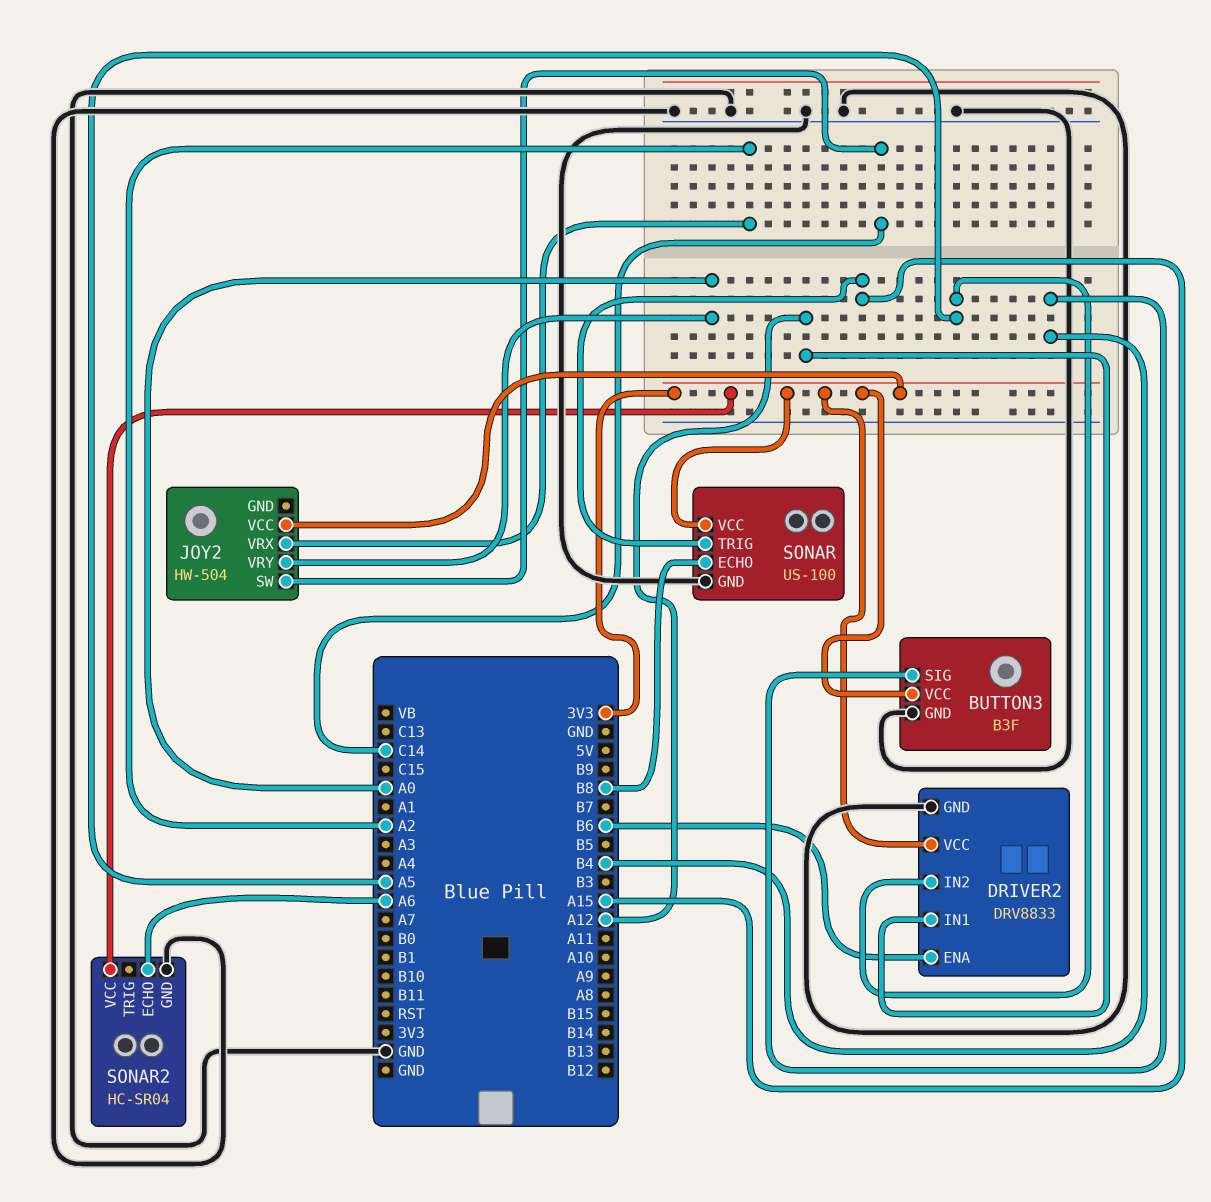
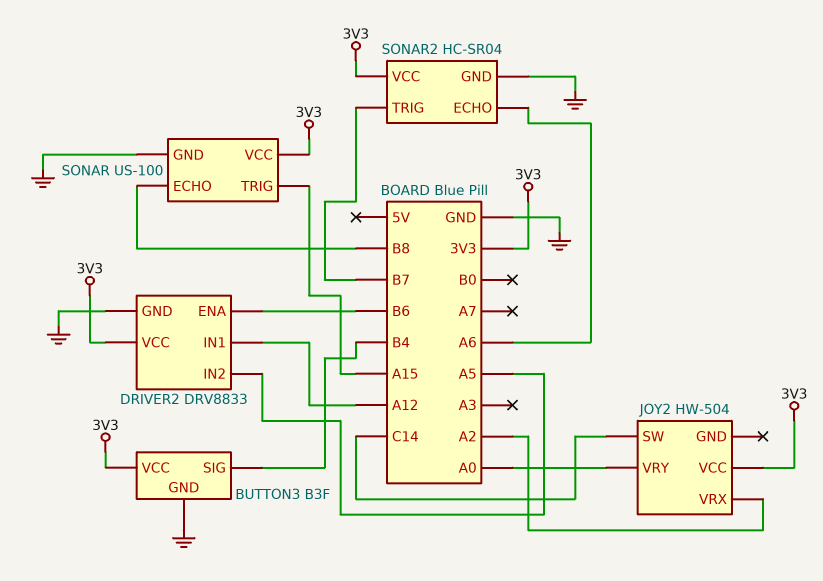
SONAR2 pin TRIG: none -> B7

